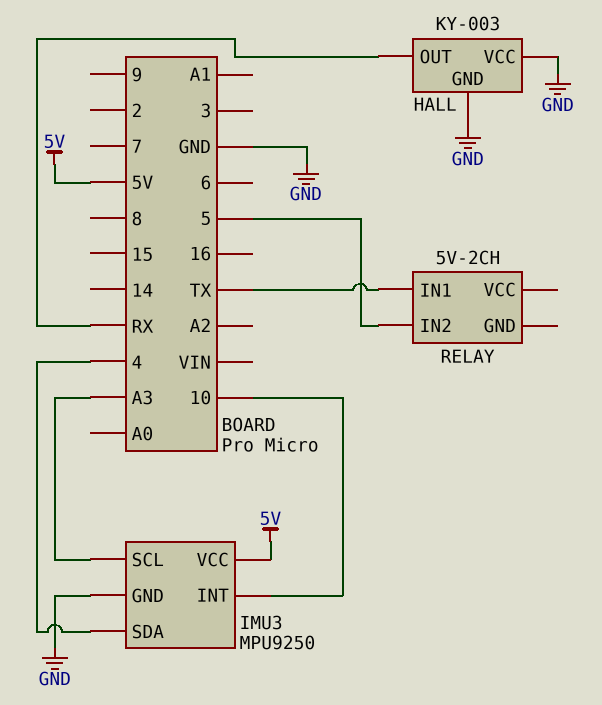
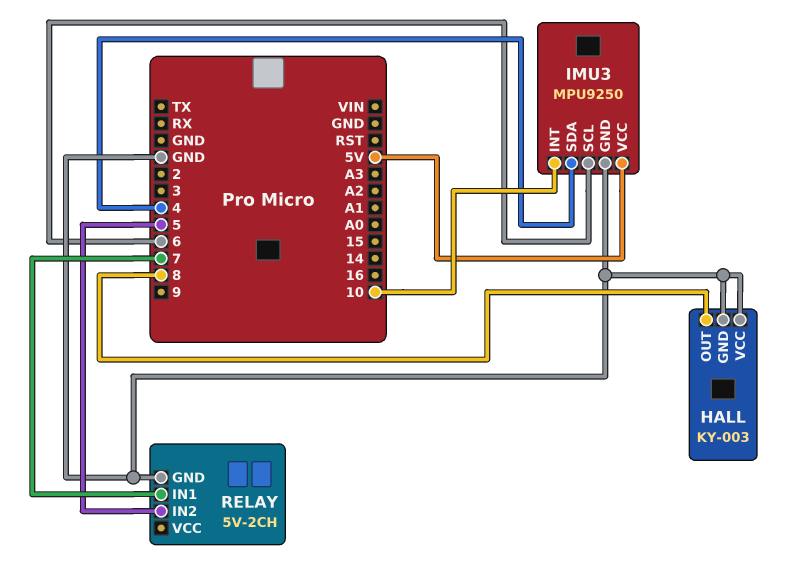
HALL pin OUT: RX -> 8
IMU3 pin SCL: A3 -> 6
RELAY pin GND: none -> GND
RELAY pin IN1: TX -> 7

